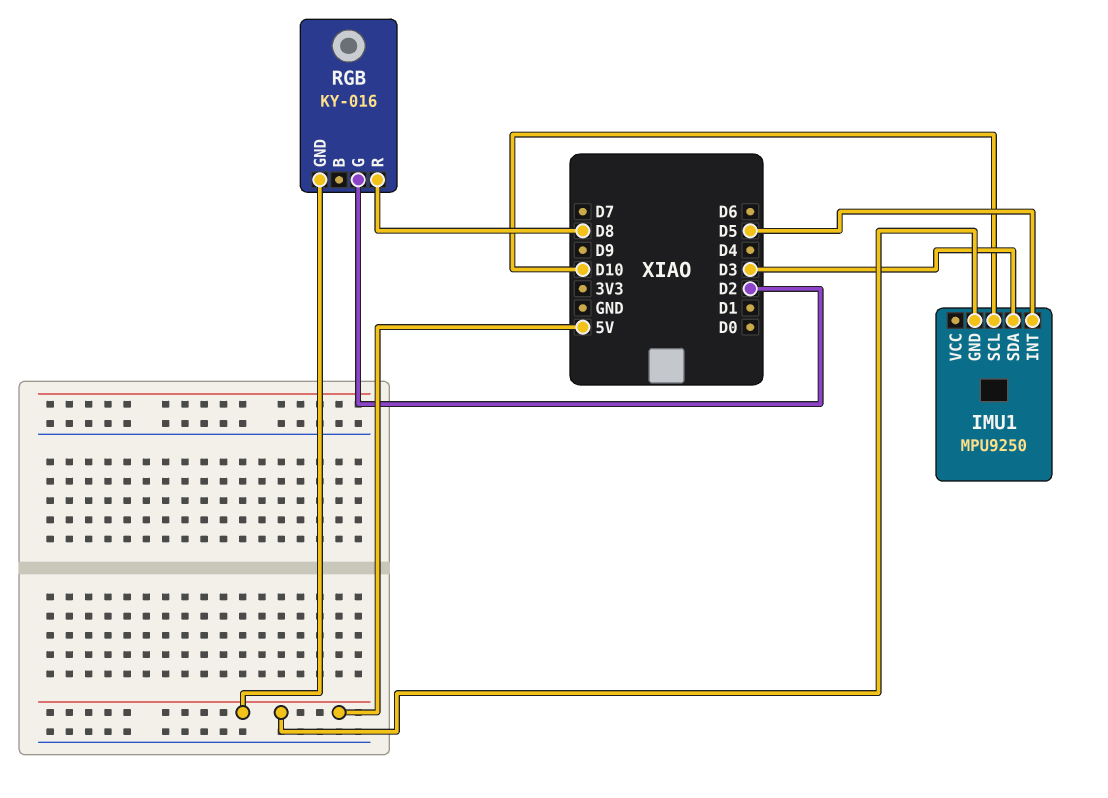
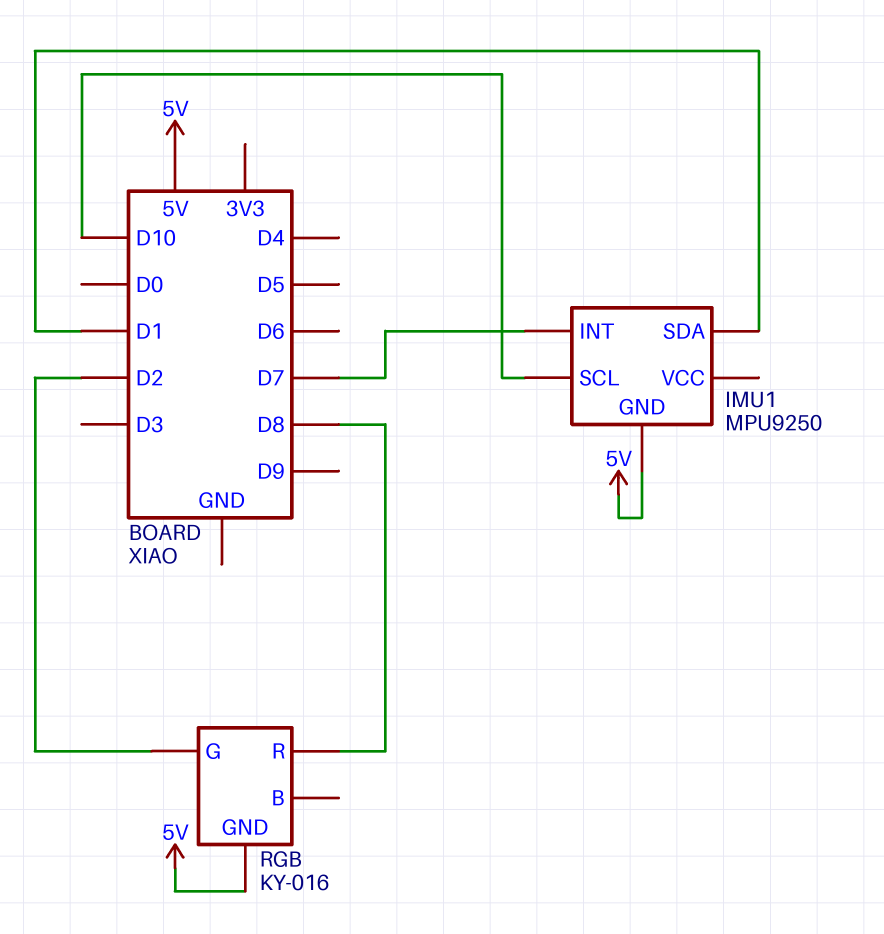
IMU1 pin INT: D5 -> D7
IMU1 pin SDA: D3 -> D1

